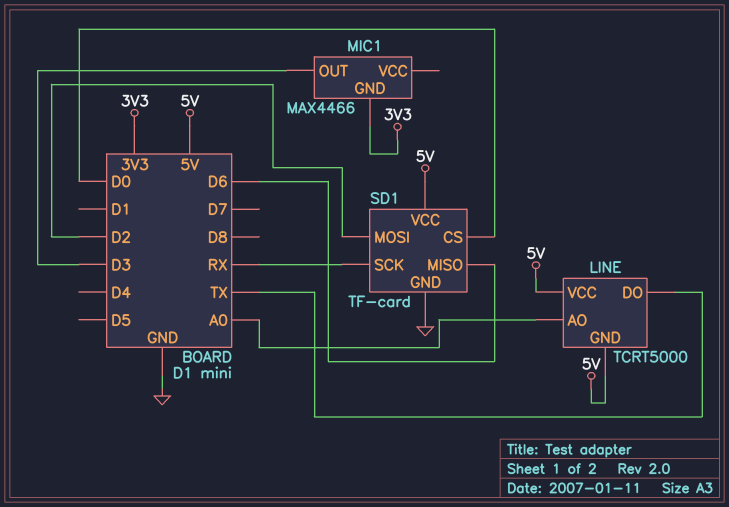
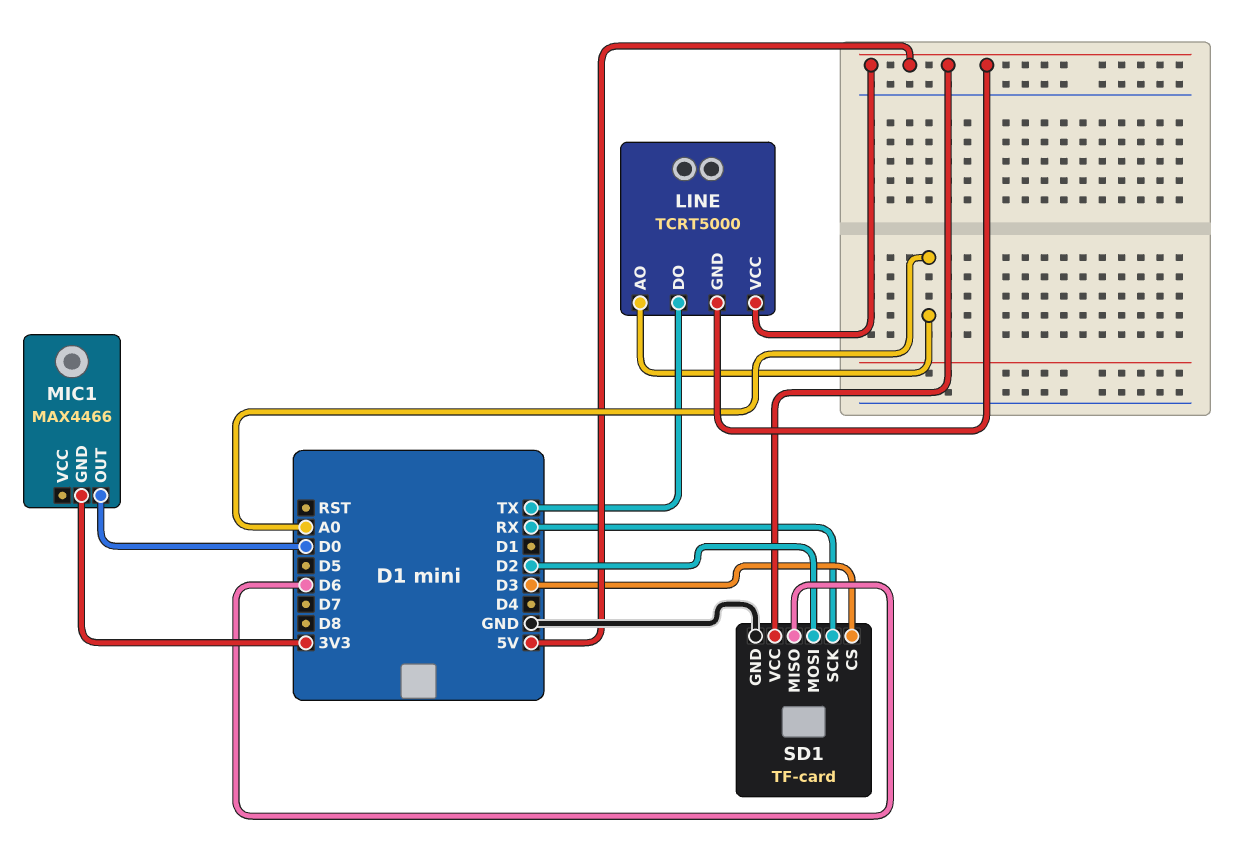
MIC1 pin OUT: D3 -> D0
SD1 pin CS: D0 -> D3

